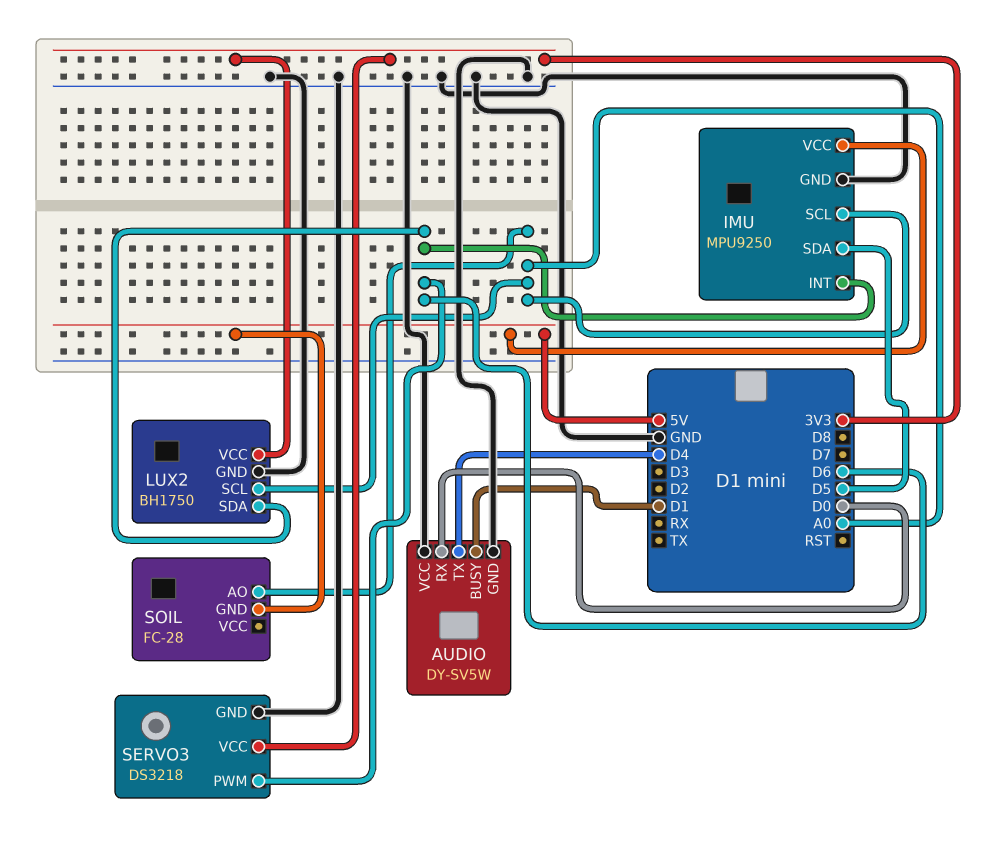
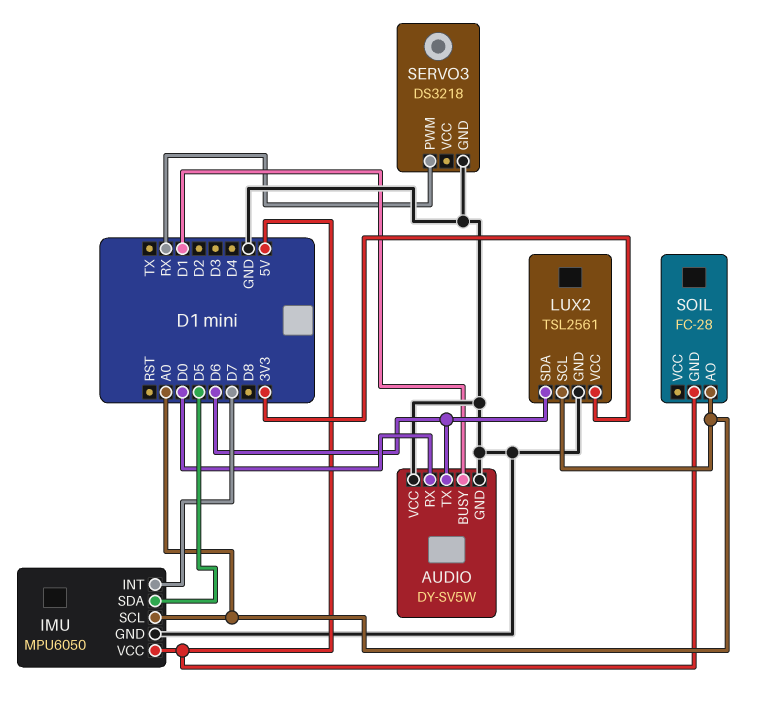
AUDIO pin TX: D4 -> D6
IMU: MPU9250 -> MPU6050
IMU pin INT: D6 -> D7
LUX2: BH1750 -> TSL2561
SERVO3 pin PWM: D6 -> RX
SERVO3 pin VCC: 3V3 -> none

